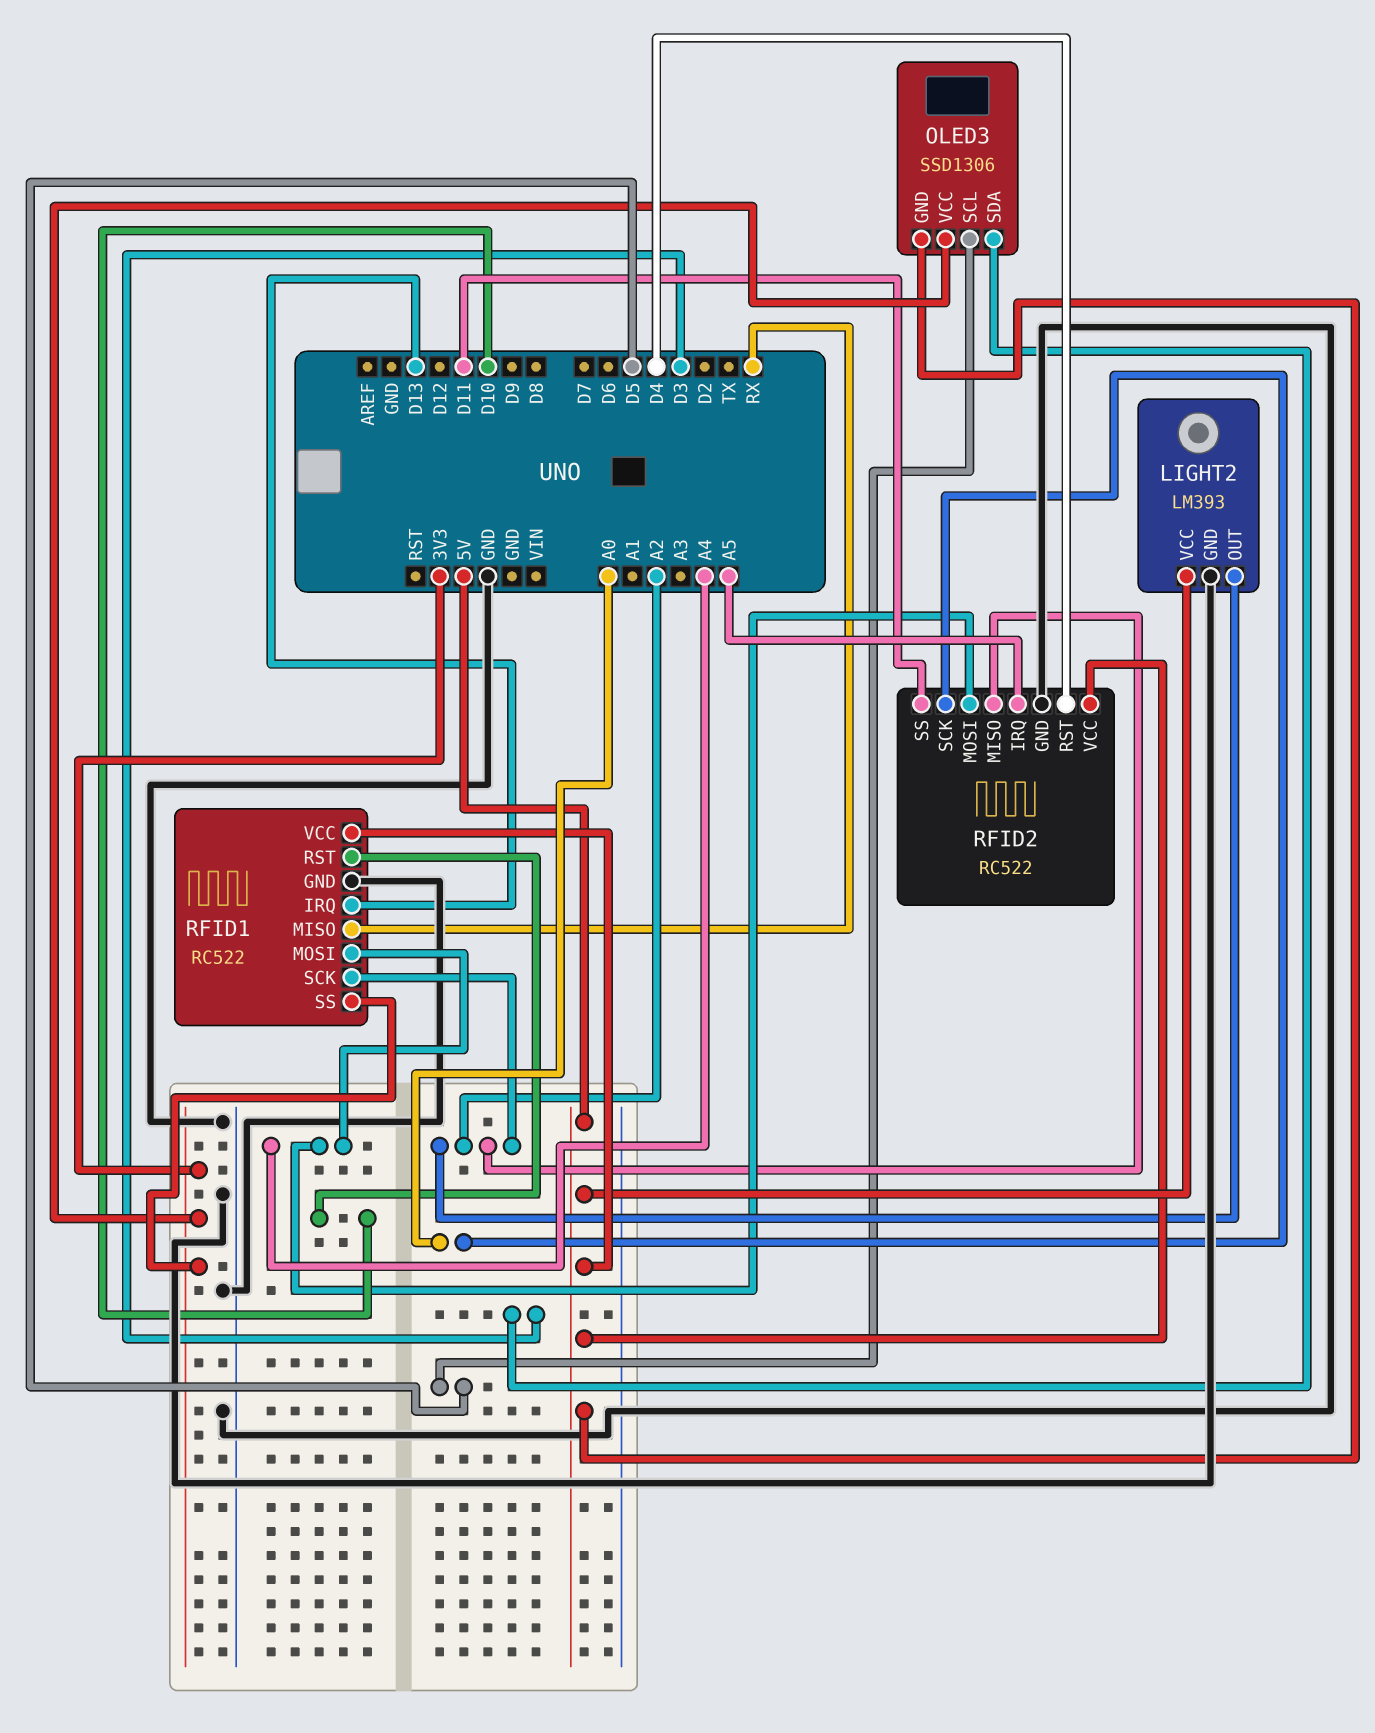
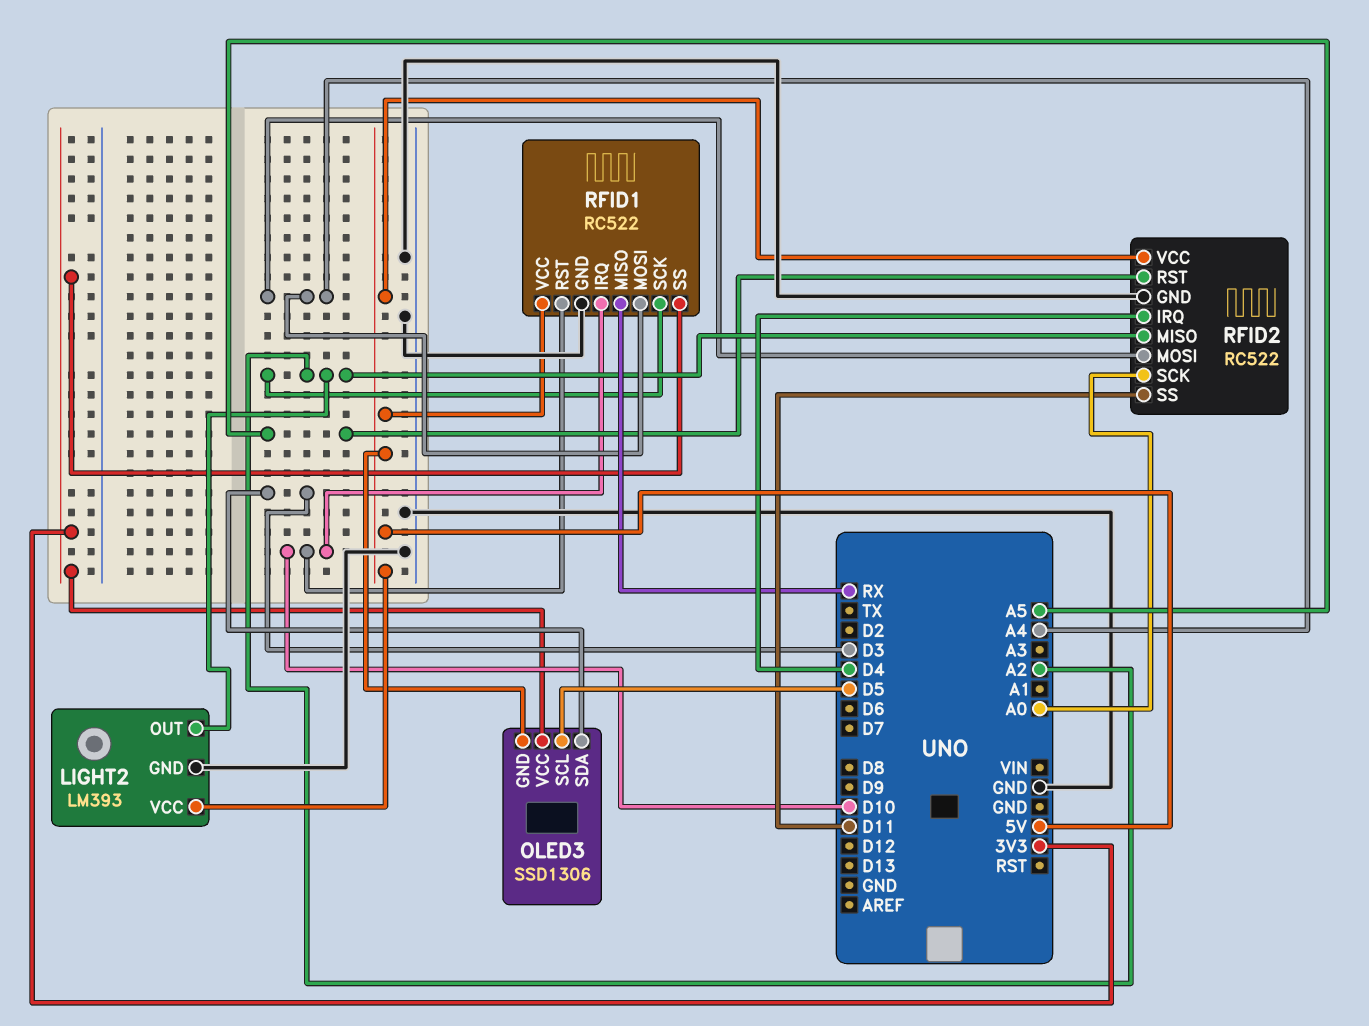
RFID1 pin IRQ: D13 -> D10
RFID2 pin IRQ: A5 -> D4
RFID2 pin RST: D4 -> A5

